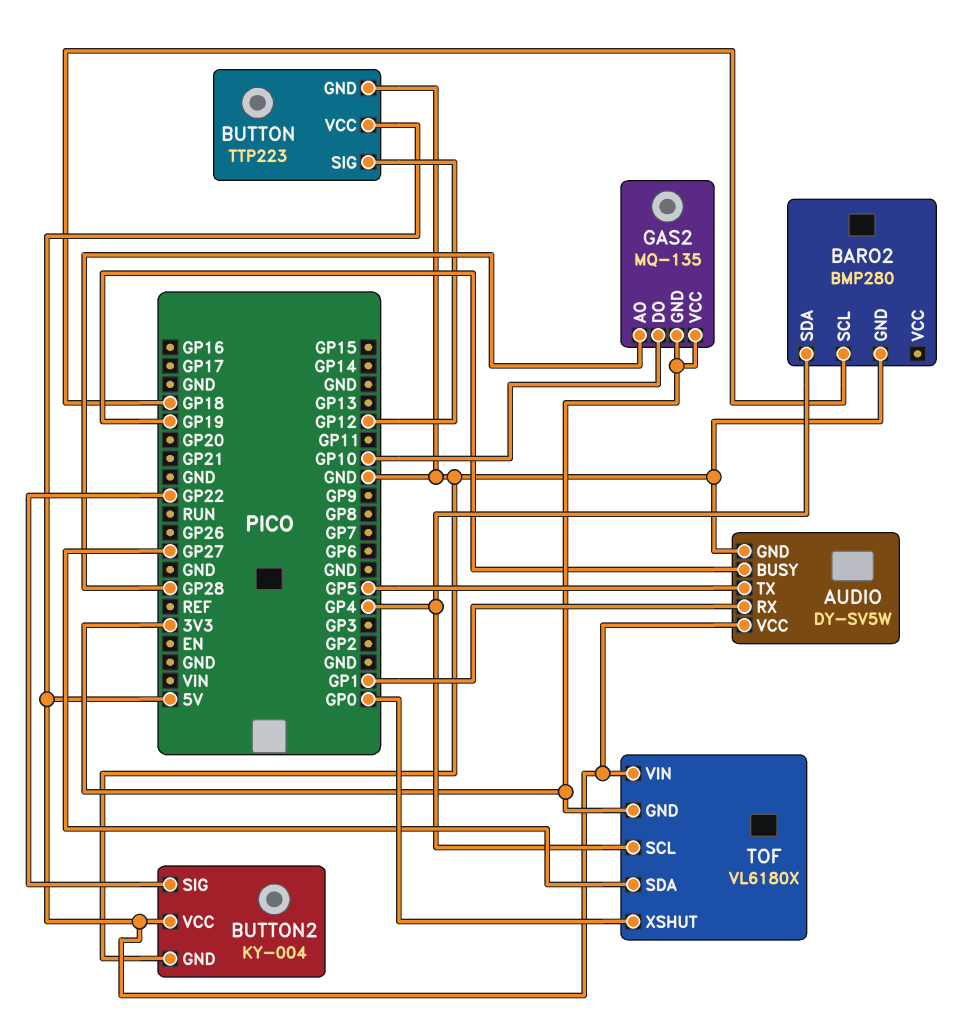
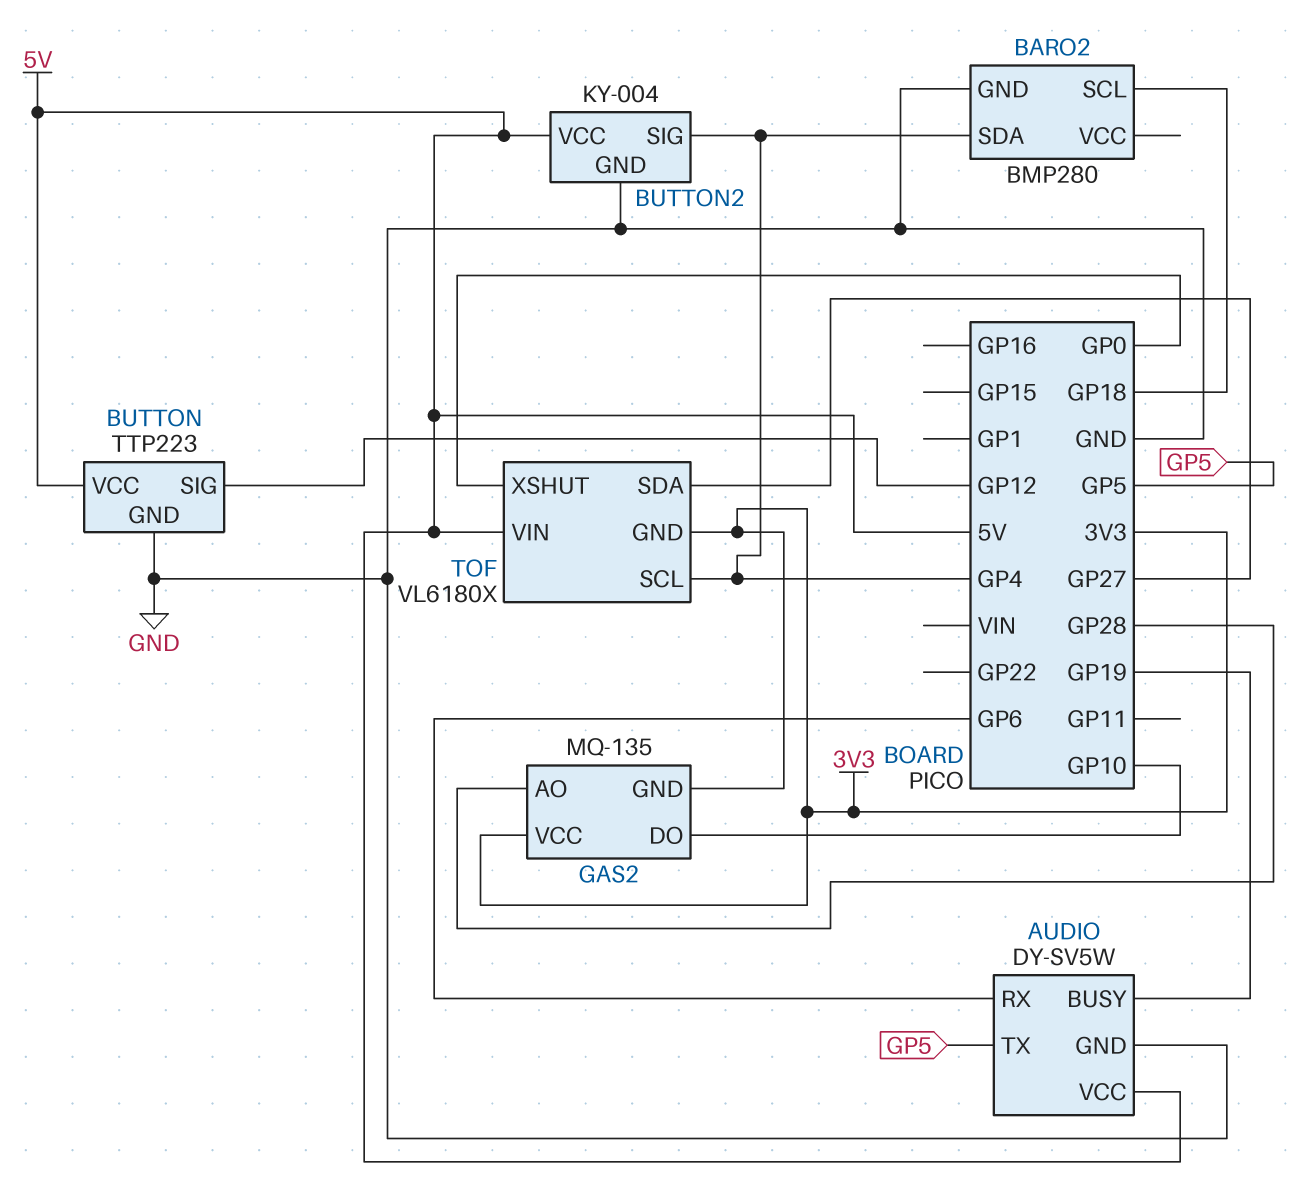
AUDIO pin RX: GP1 -> GP6
BUTTON2 pin SIG: GP22 -> GP4

